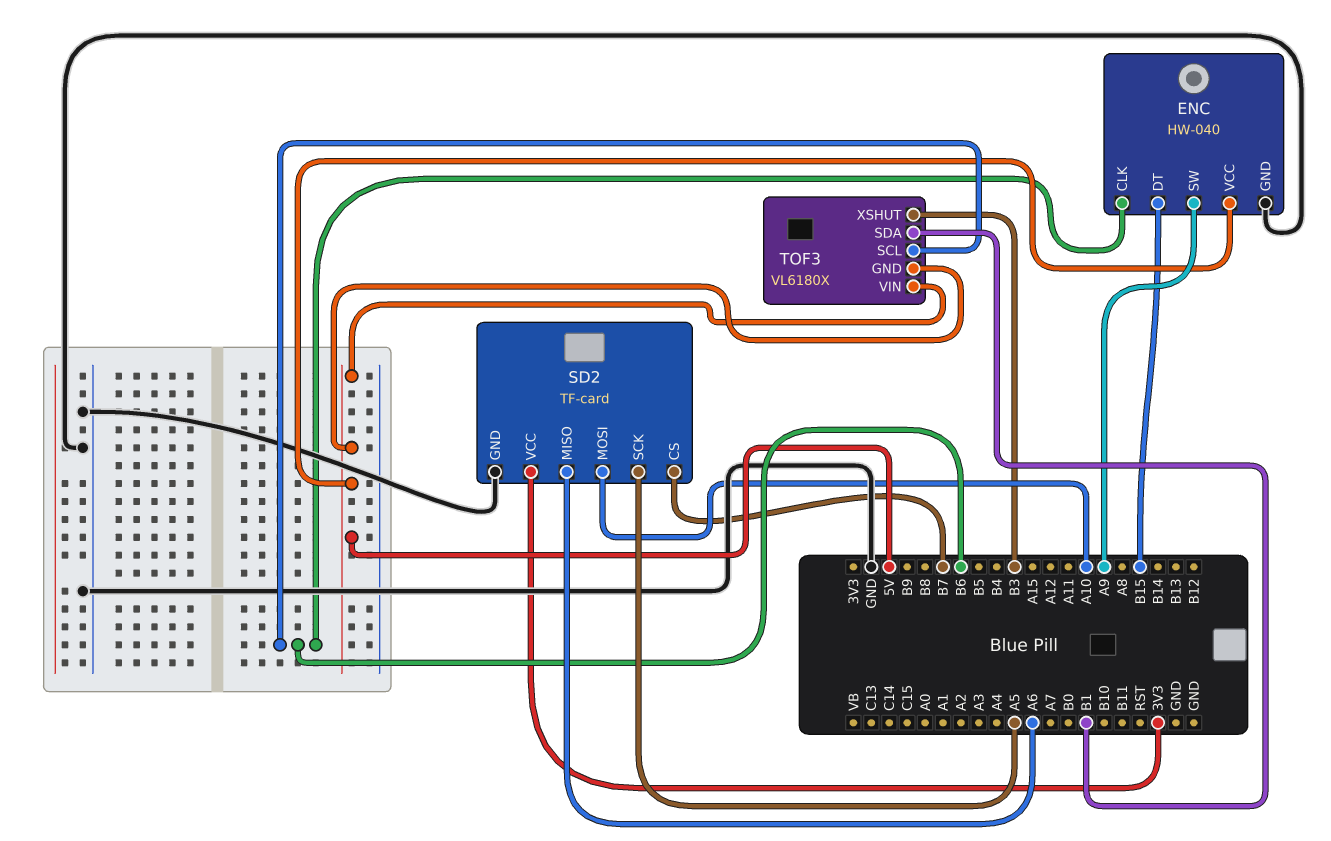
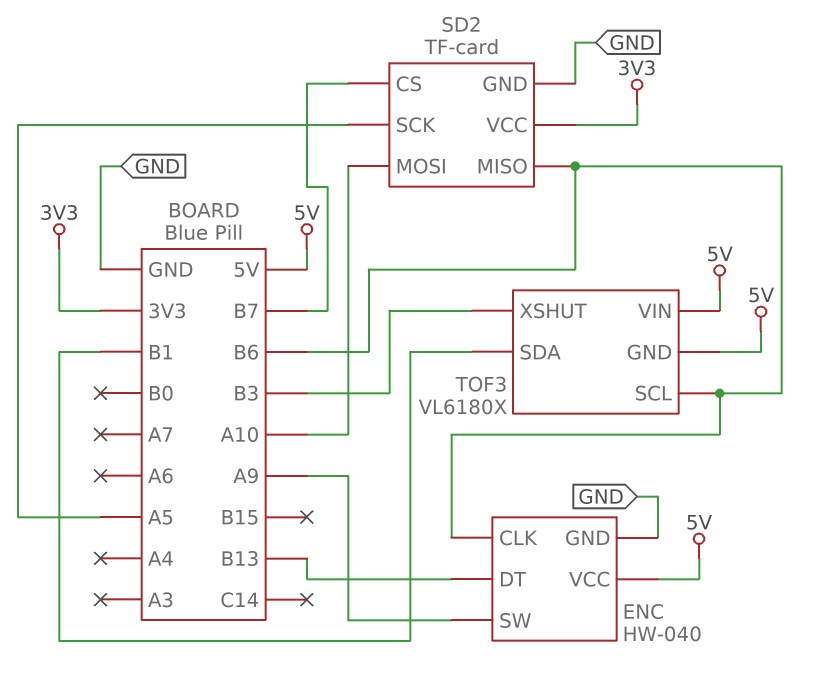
ENC pin DT: B15 -> B13
SD2 pin MISO: A6 -> B6

